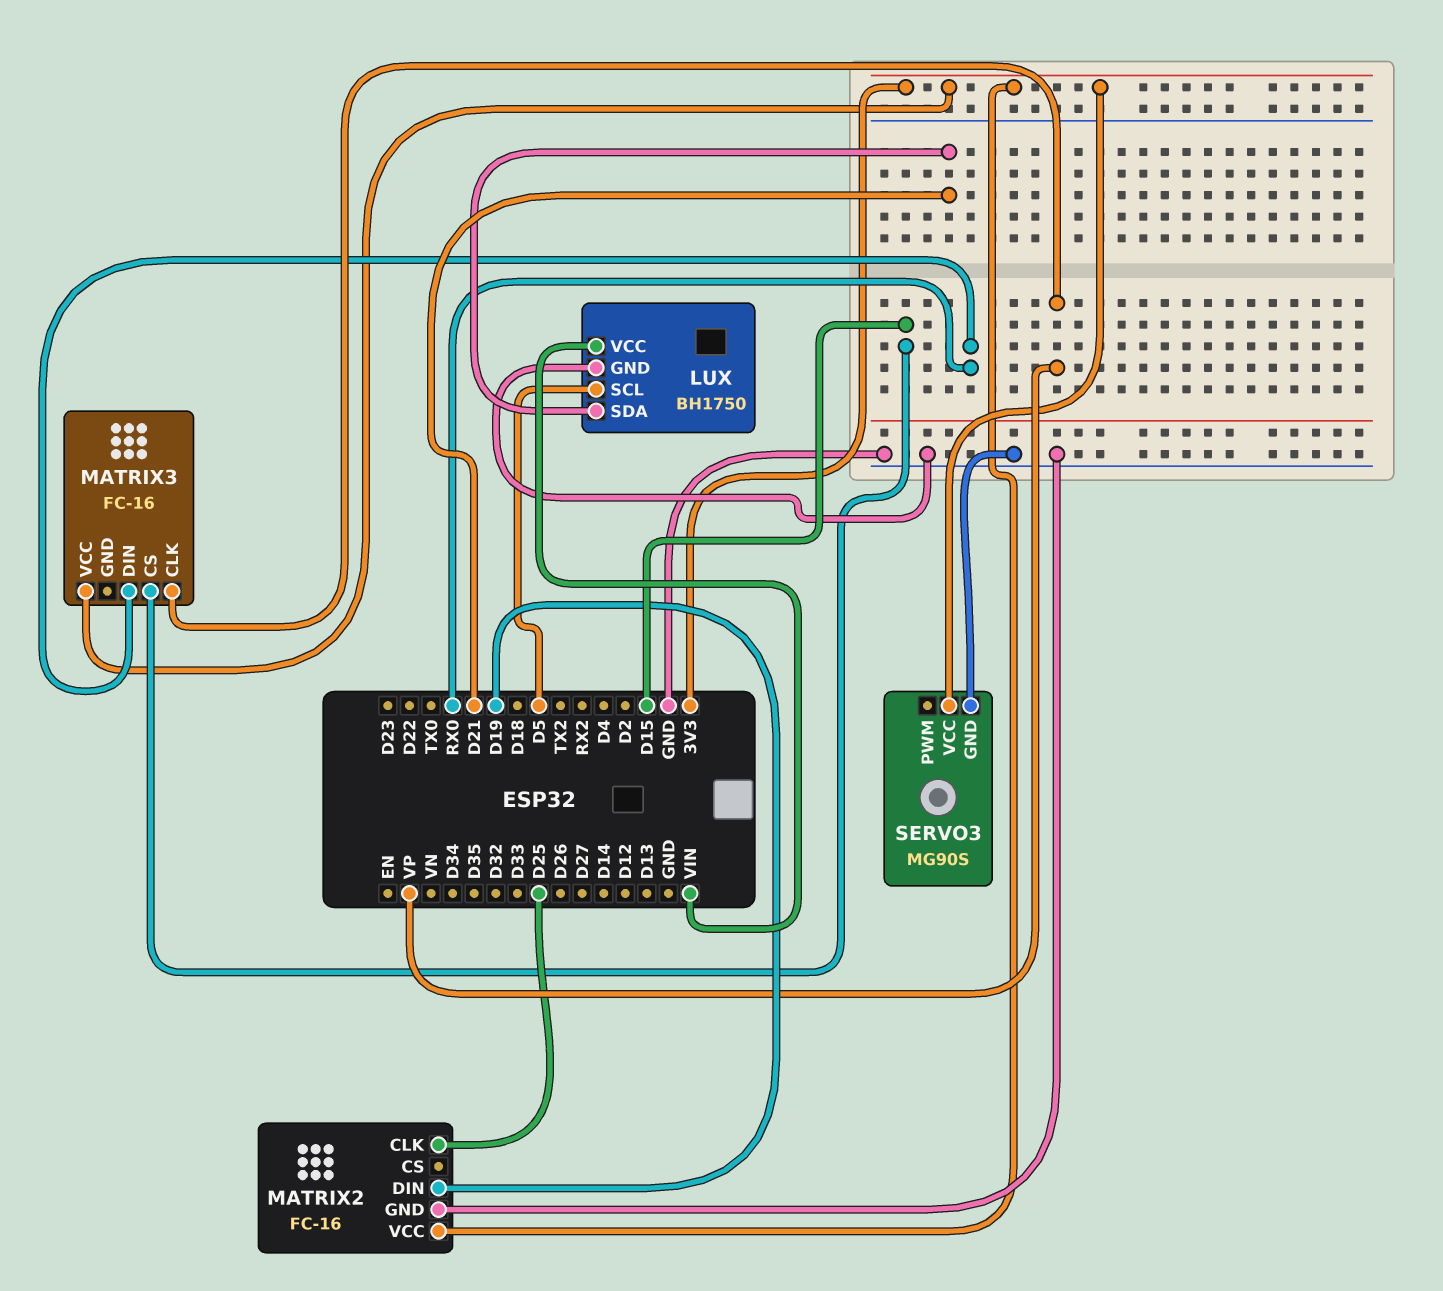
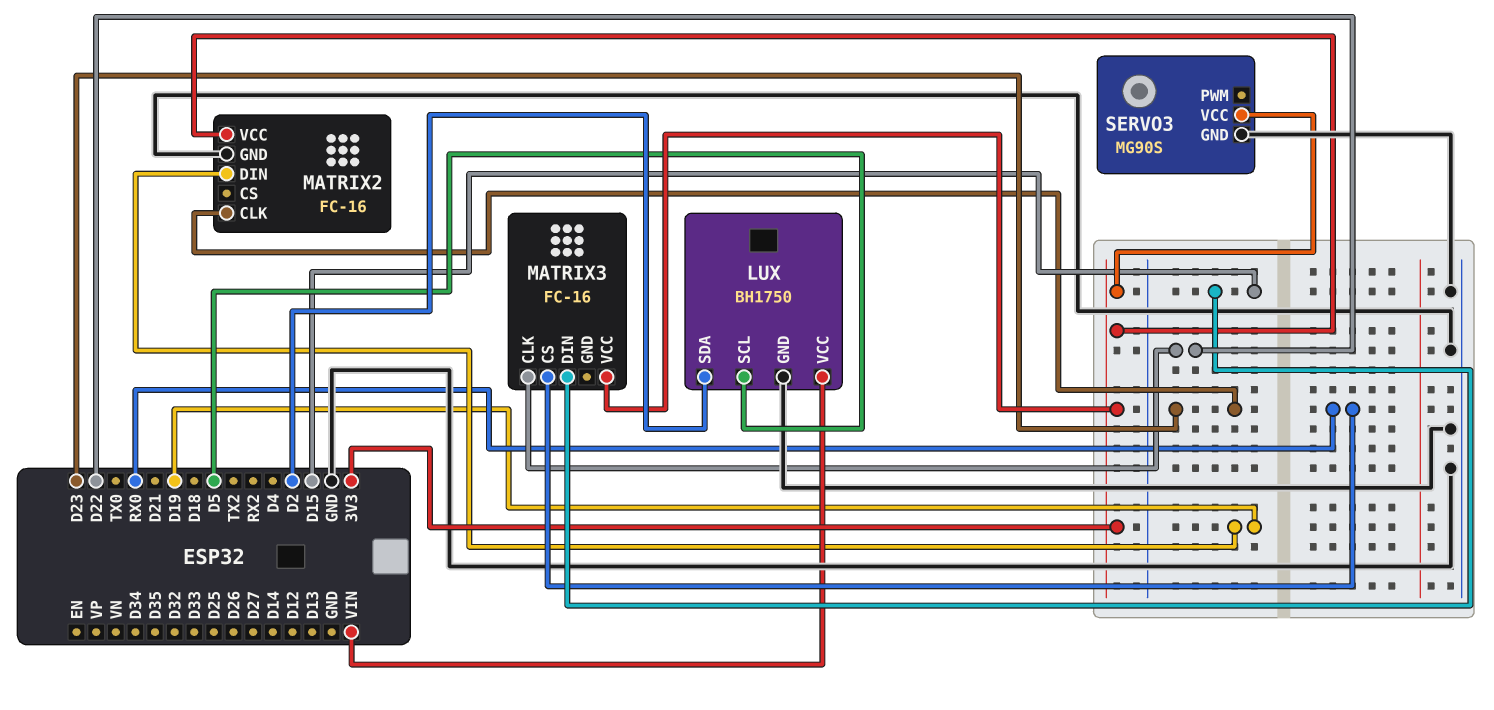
LUX pin SDA: D21 -> D2
MATRIX2 pin CLK: D25 -> D23
MATRIX3 pin CLK: VP -> D22
MATRIX3 pin CS: D15 -> RX0
MATRIX3 pin DIN: RX0 -> D15

